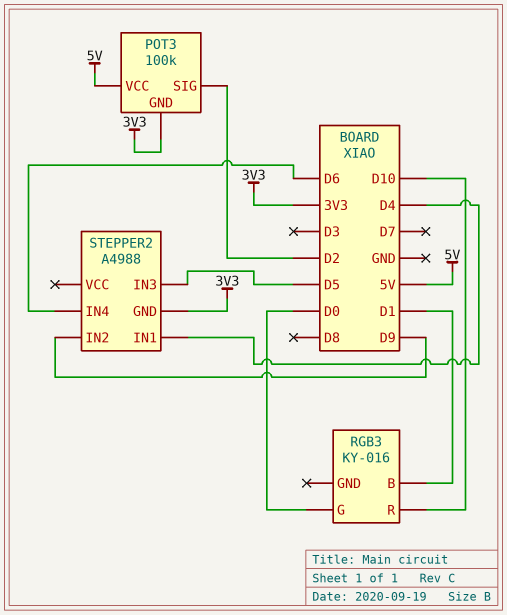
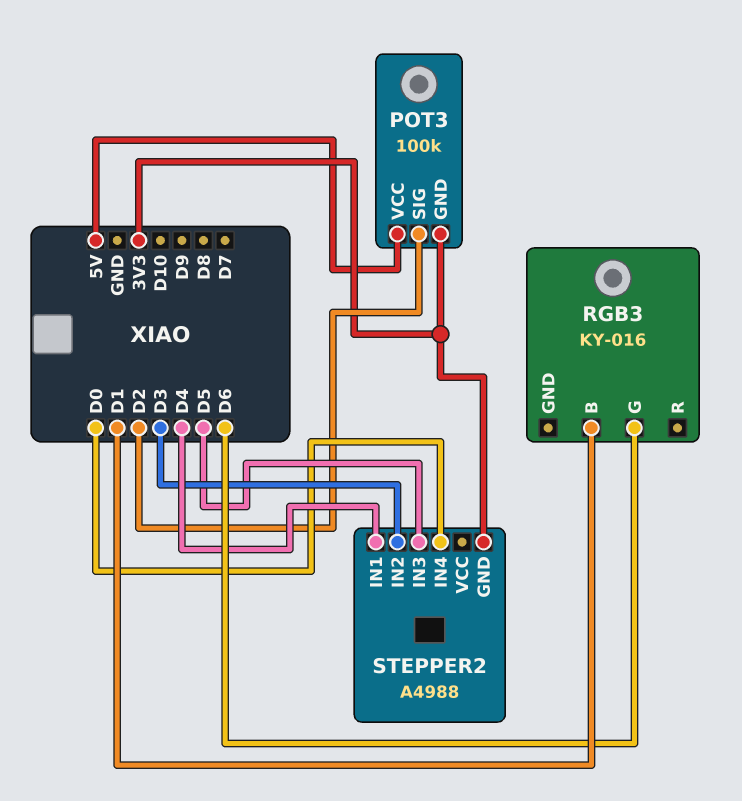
RGB3 pin G: D0 -> D6
RGB3 pin R: D10 -> none
STEPPER2 pin IN2: D9 -> D3
STEPPER2 pin IN4: D6 -> D0

